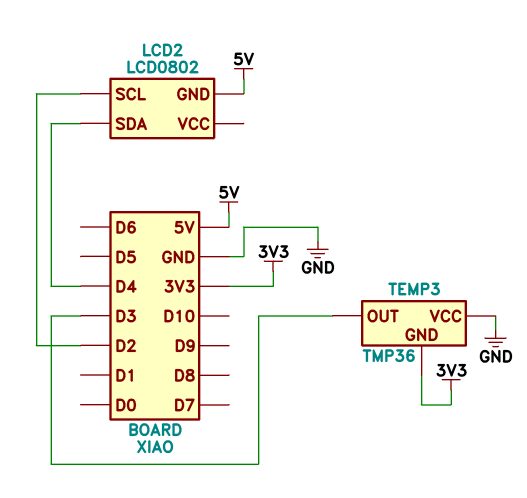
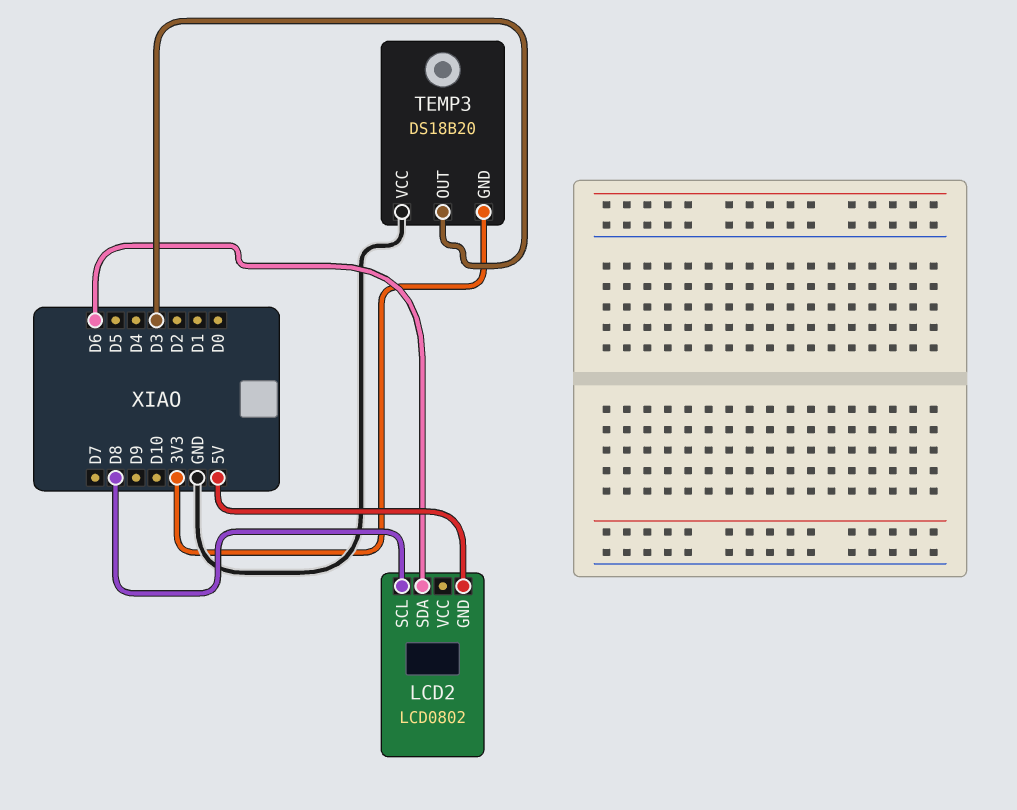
LCD2 pin SCL: D2 -> D8
LCD2 pin SDA: D4 -> D6
TEMP3: TMP36 -> DS18B20

